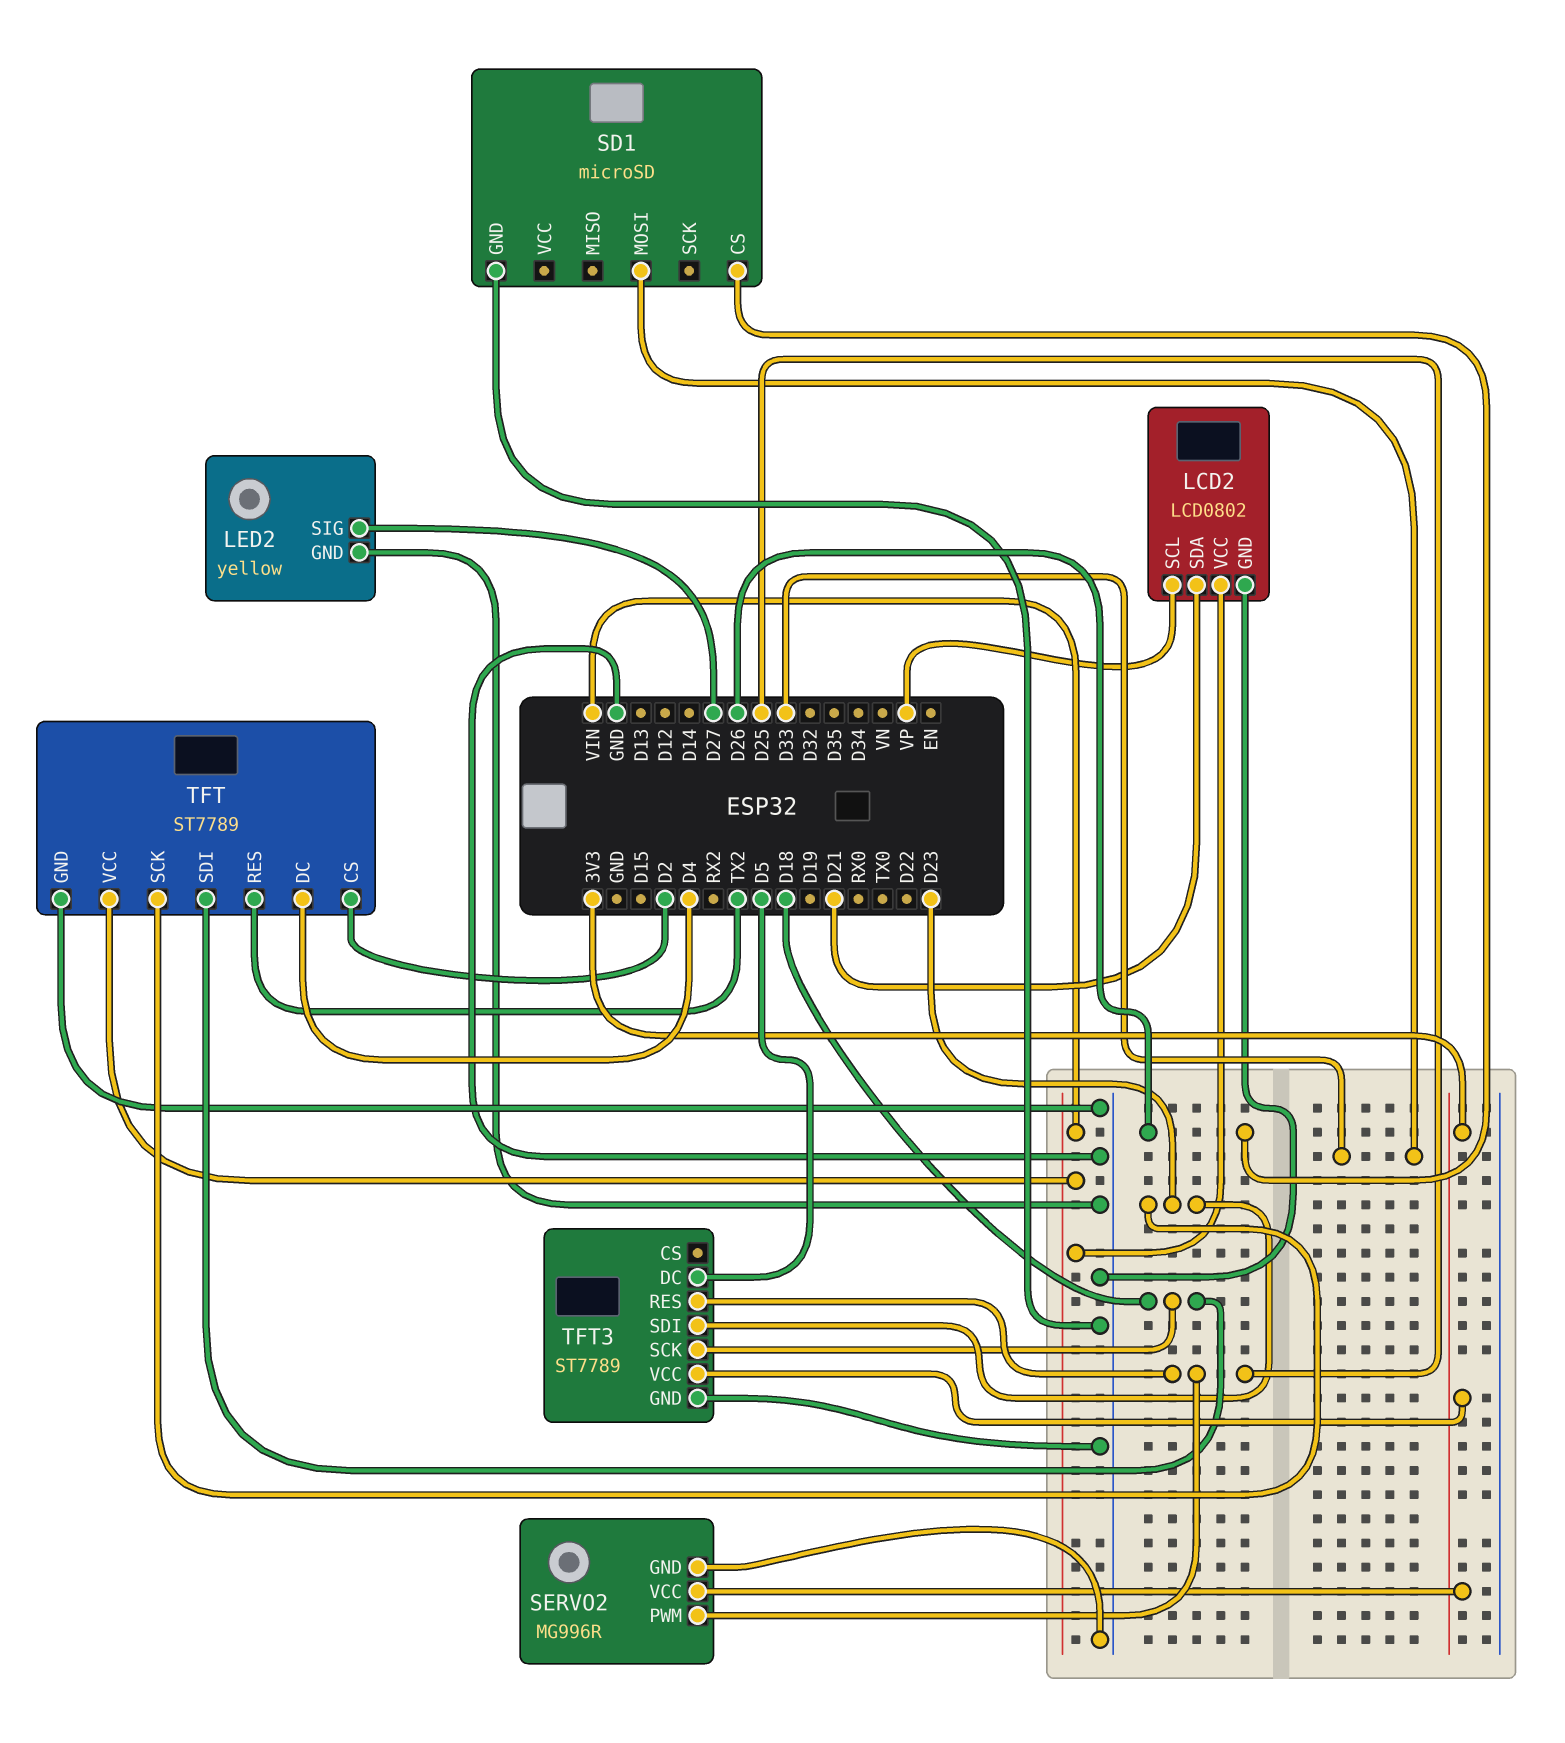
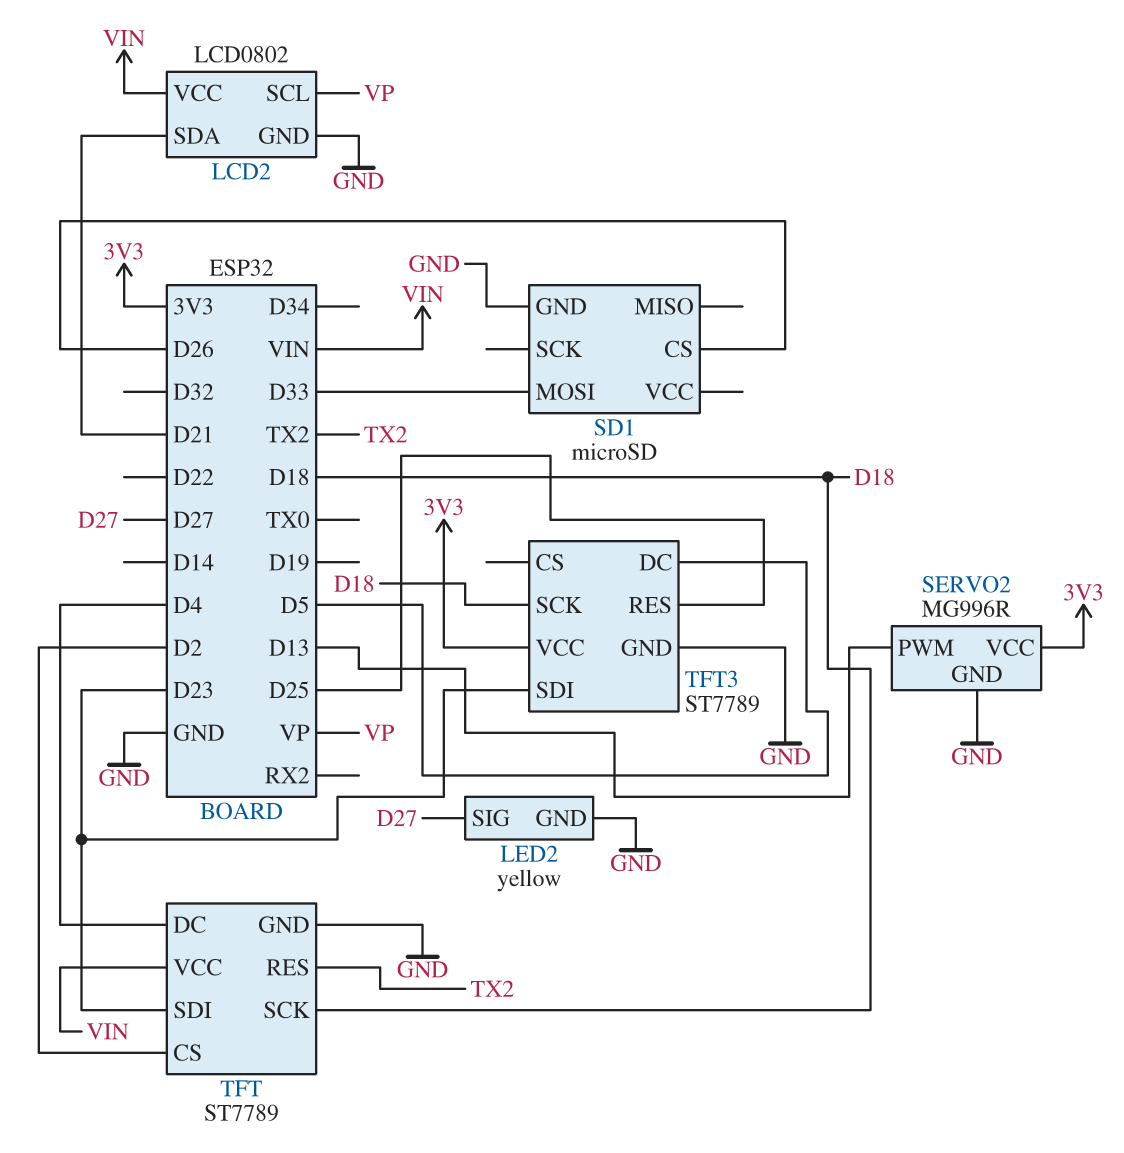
SERVO2 pin PWM: D25 -> D13
TFT pin SCK: D23 -> D18
TFT pin SDI: D18 -> D23

